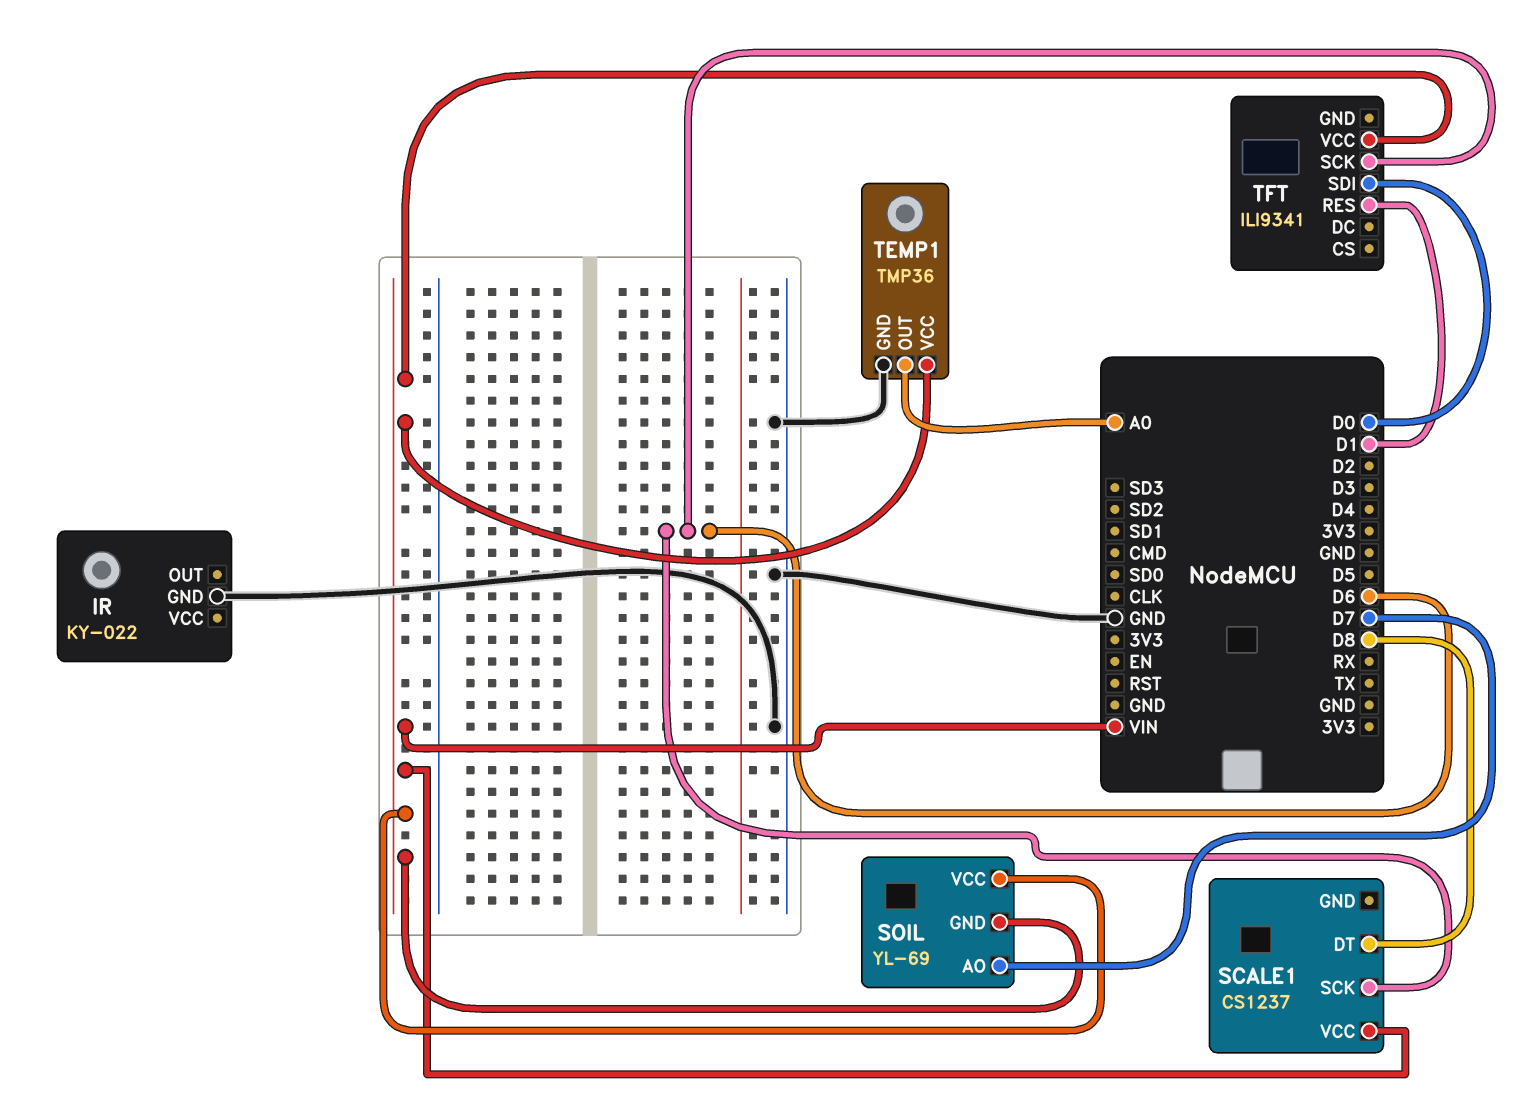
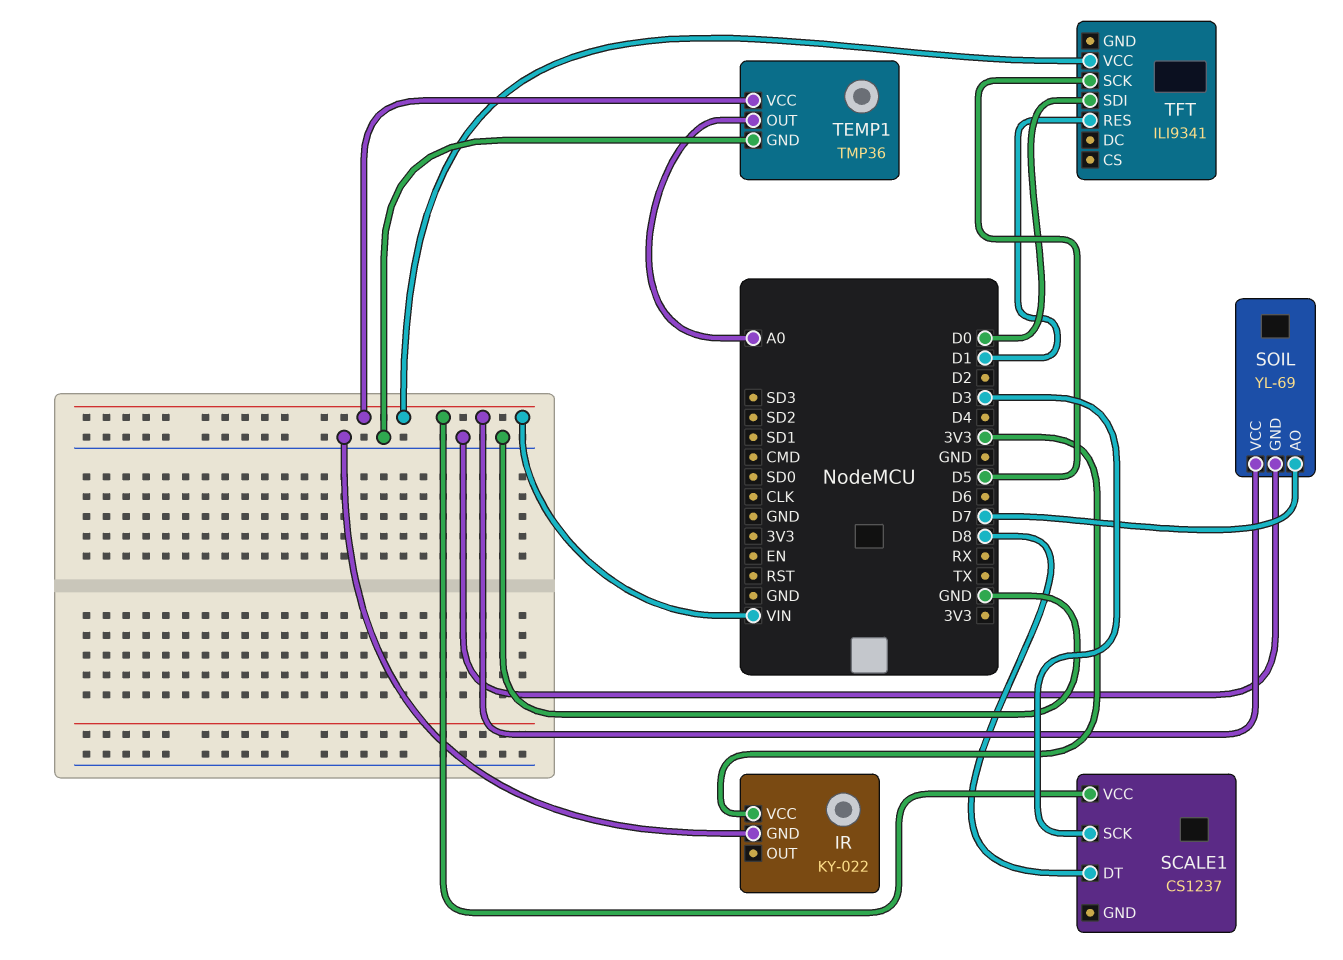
IR pin VCC: none -> 3V3
SCALE1 pin SCK: D6 -> D3
SOIL pin GND: VIN -> GND
TFT pin SCK: D6 -> D5

